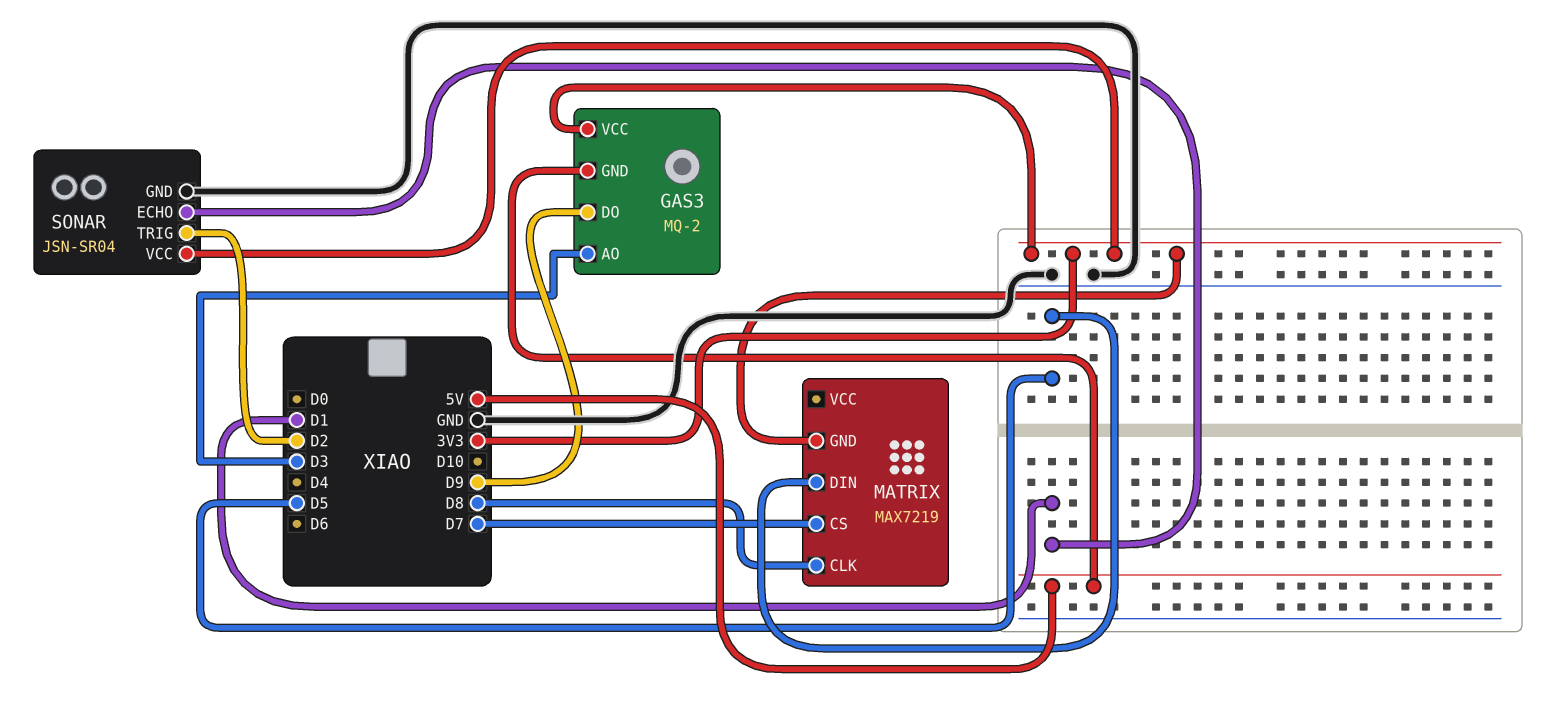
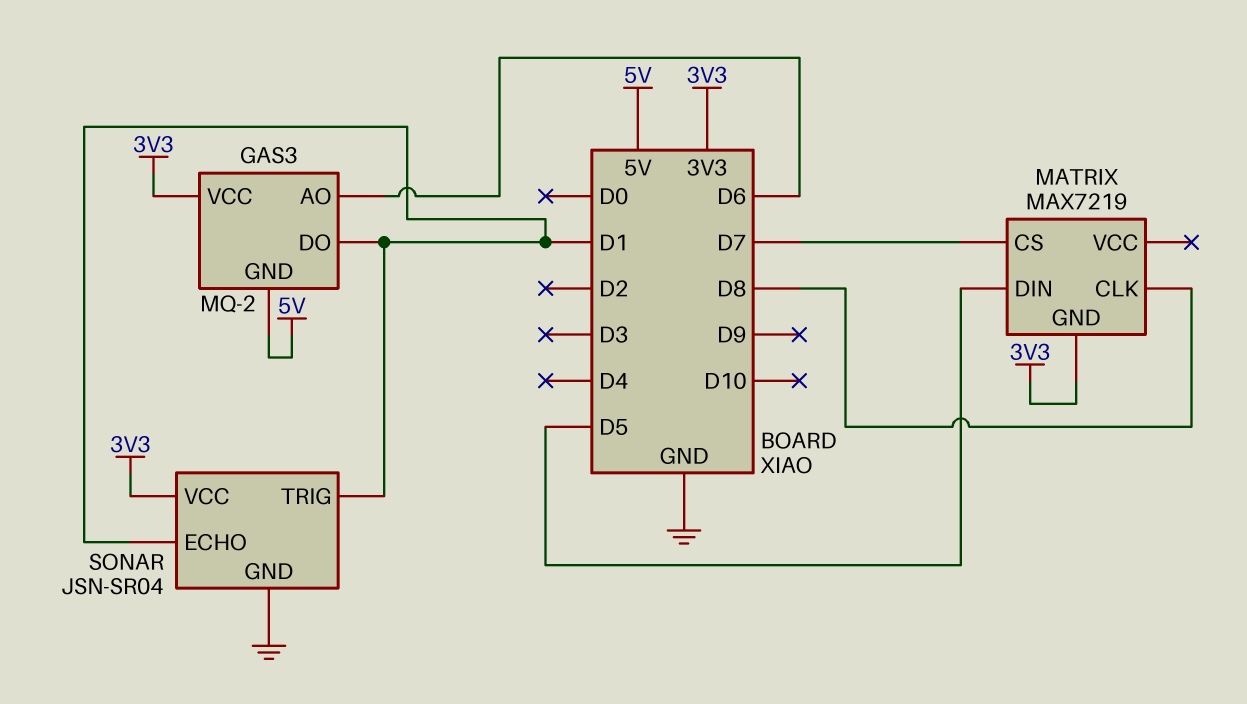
GAS3 pin AO: D3 -> D6
GAS3 pin DO: D9 -> D1
SONAR pin TRIG: D2 -> D1

